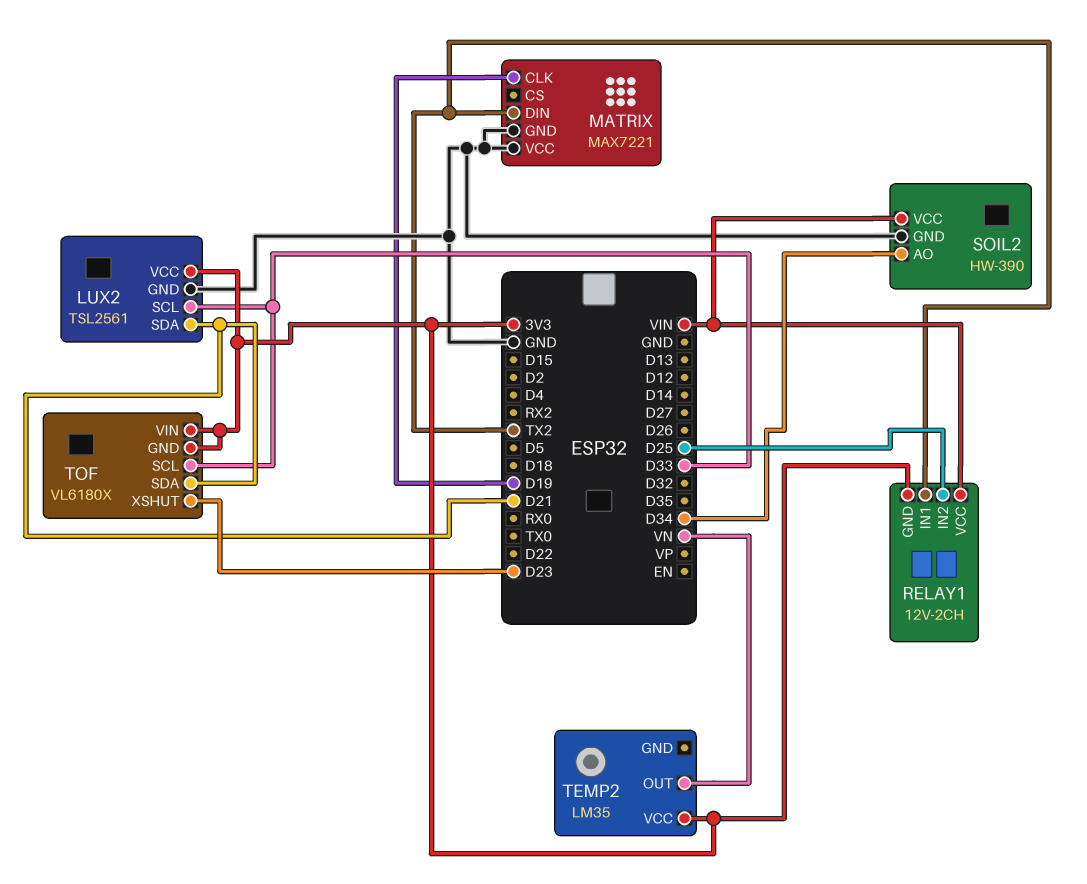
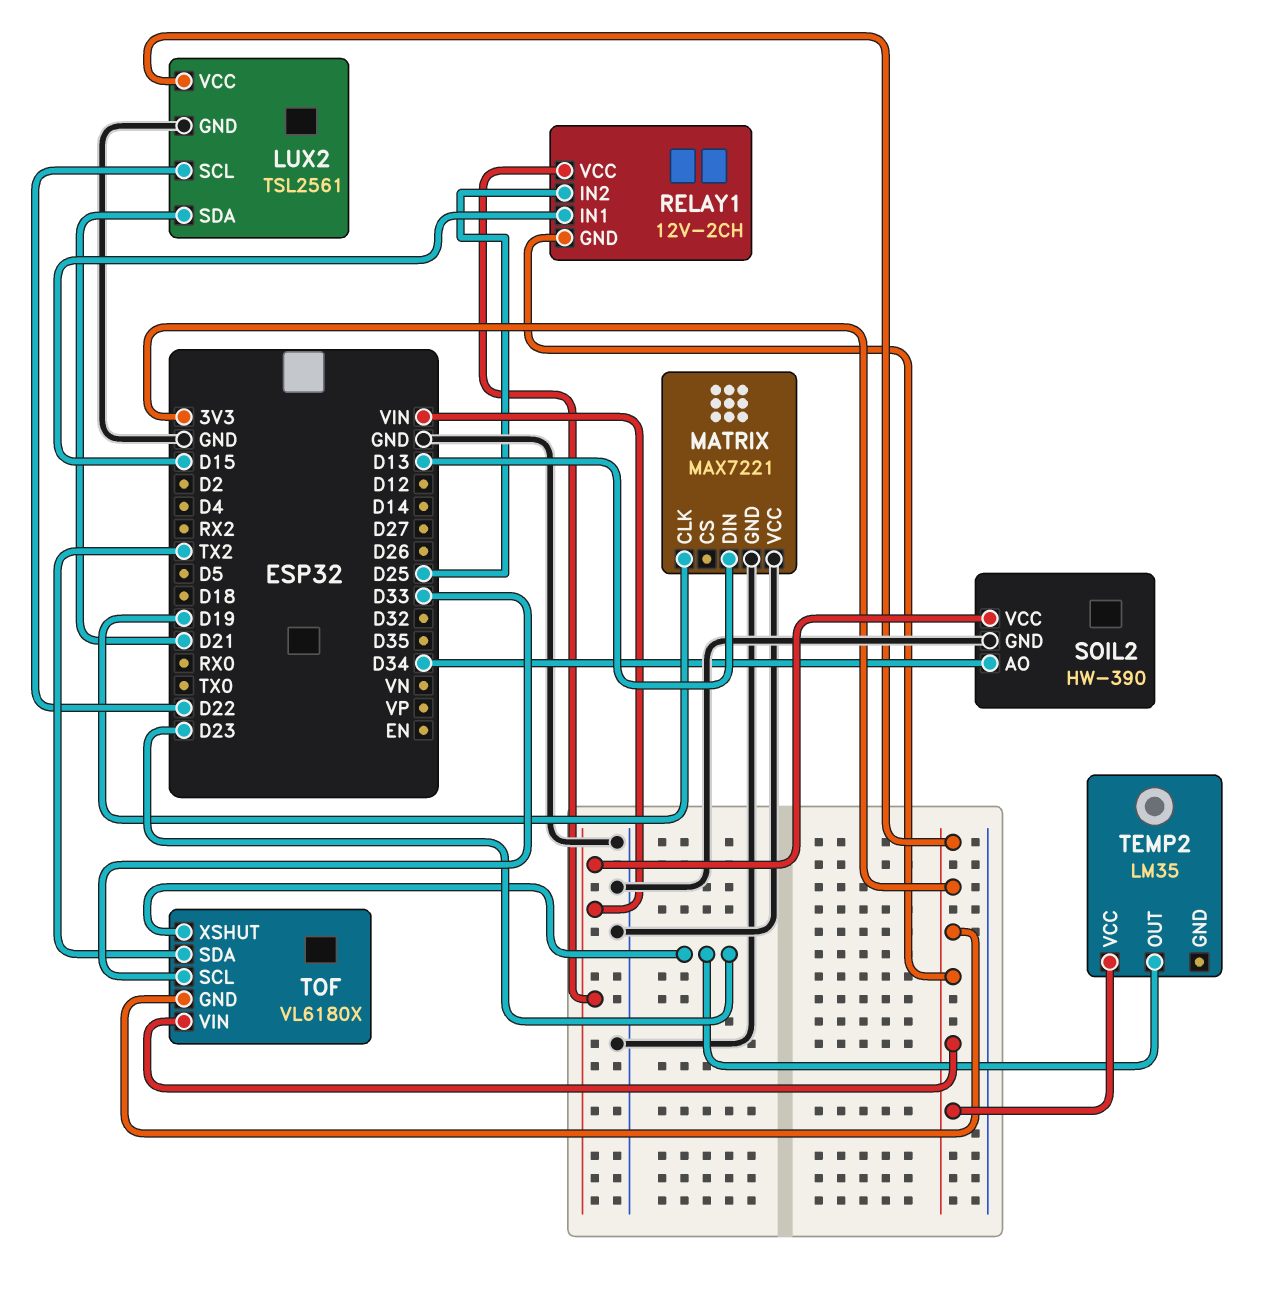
LUX2 pin SCL: D33 -> D22
MATRIX pin DIN: TX2 -> D13
RELAY1 pin IN1: TX2 -> D15
TEMP2 pin OUT: VN -> D23
TOF pin SDA: D21 -> TX2

